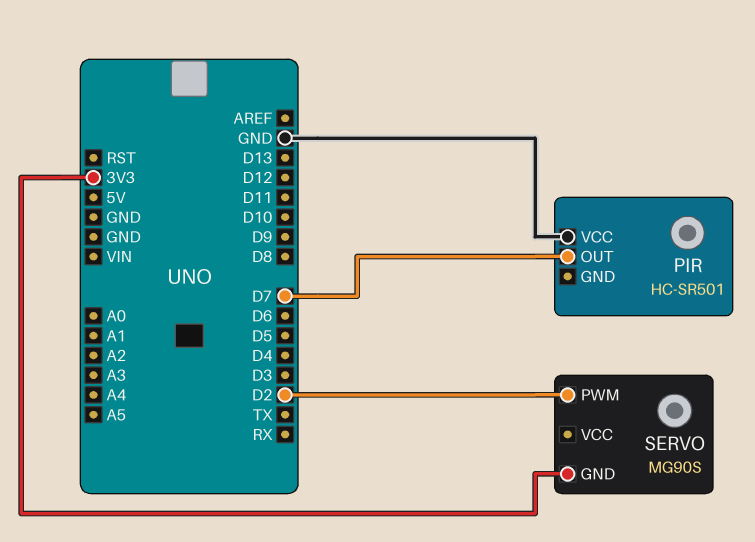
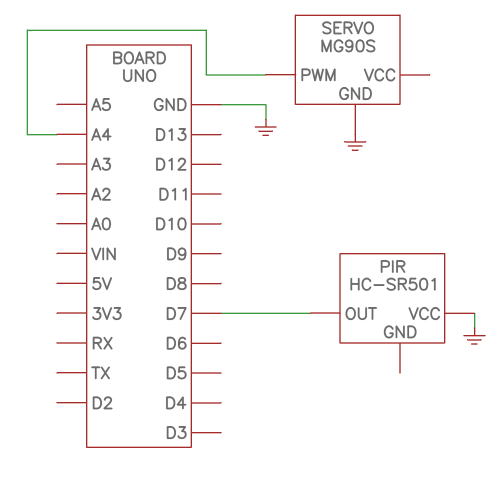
SERVO pin GND: 3V3 -> GND
SERVO pin PWM: D2 -> A4

